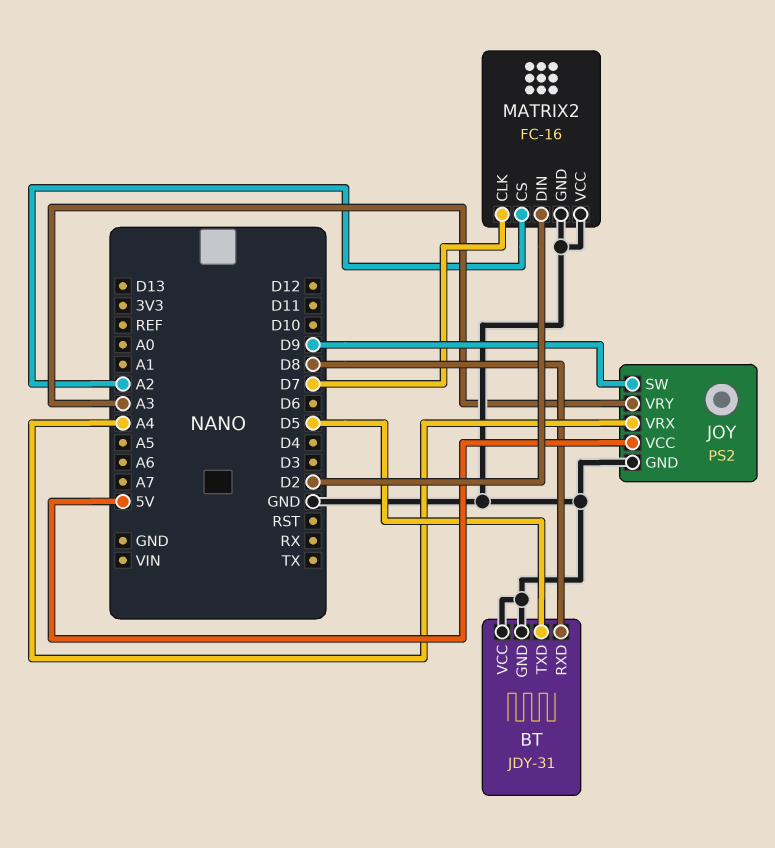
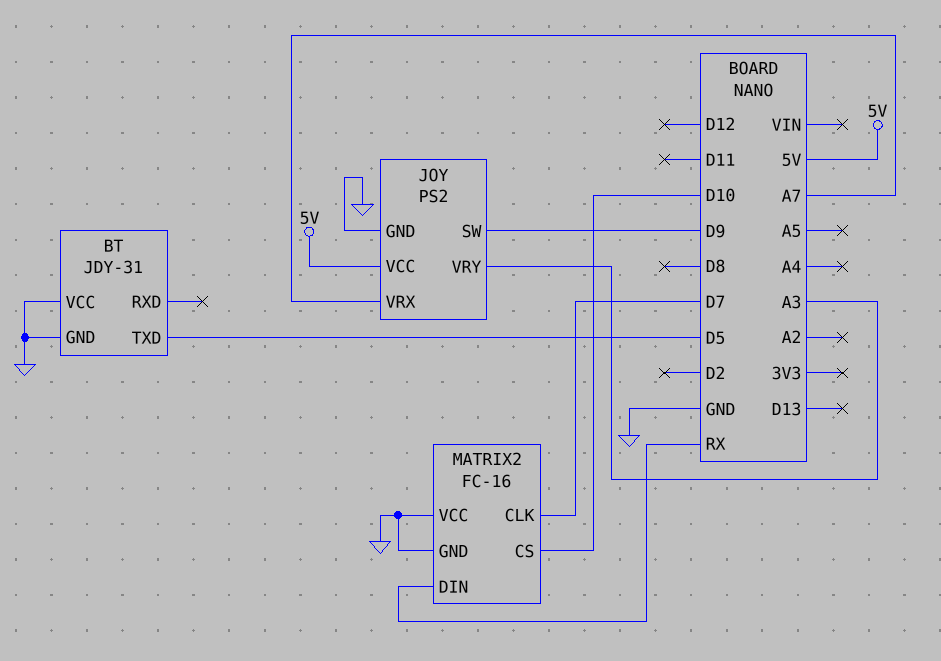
BT pin RXD: D8 -> none
JOY pin VRX: A4 -> A7
MATRIX2 pin CS: A2 -> D10
MATRIX2 pin DIN: D2 -> RX

